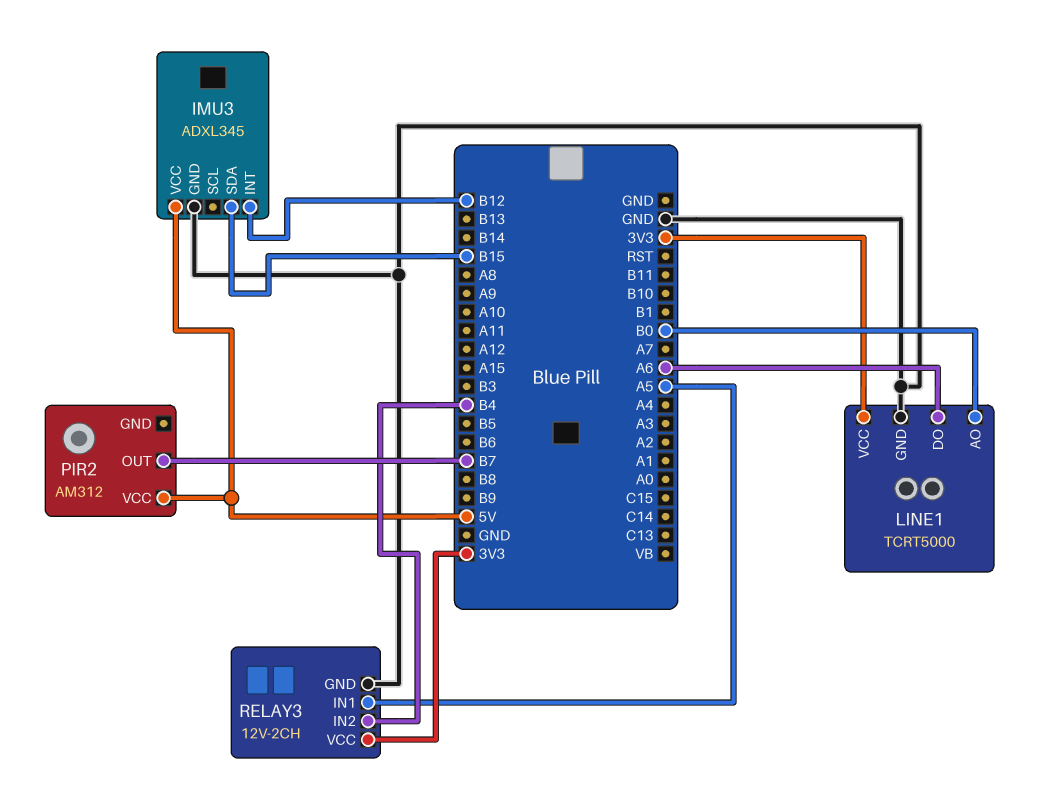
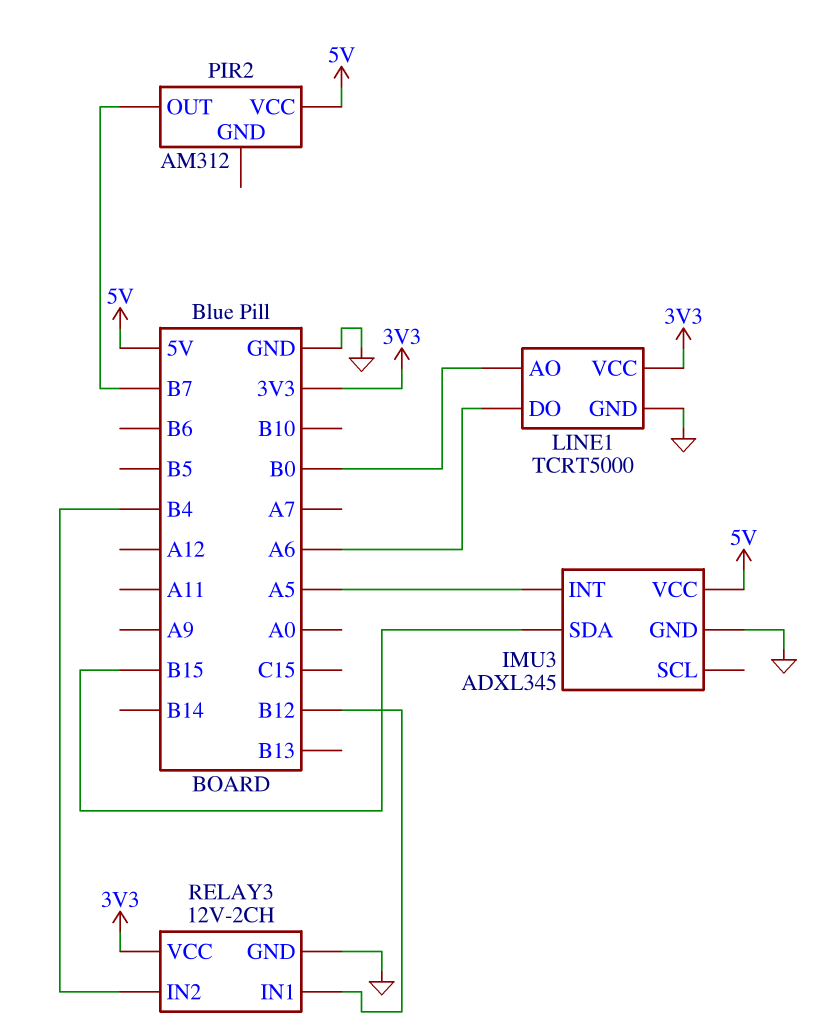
IMU3 pin INT: B12 -> A5
RELAY3 pin IN1: A5 -> B12

